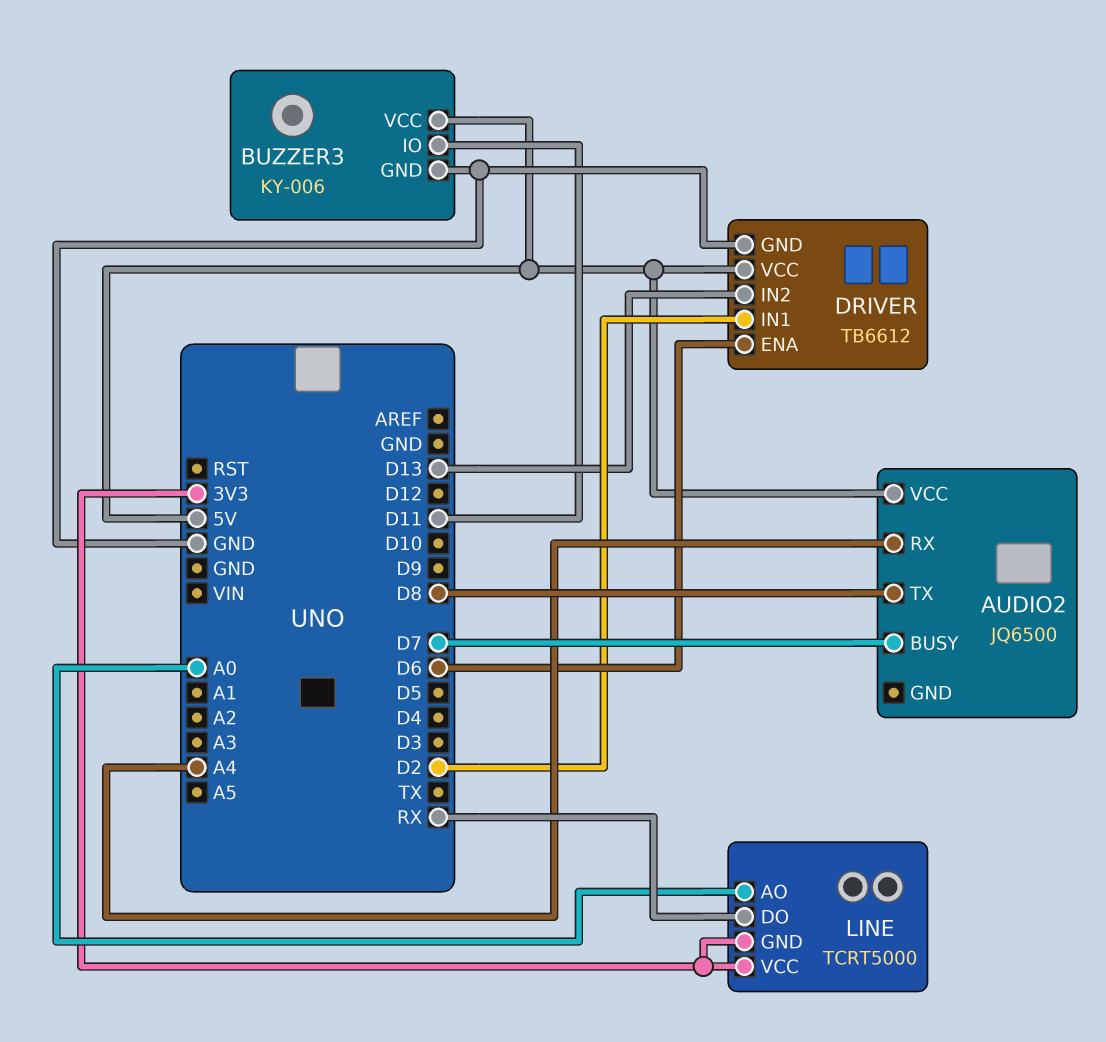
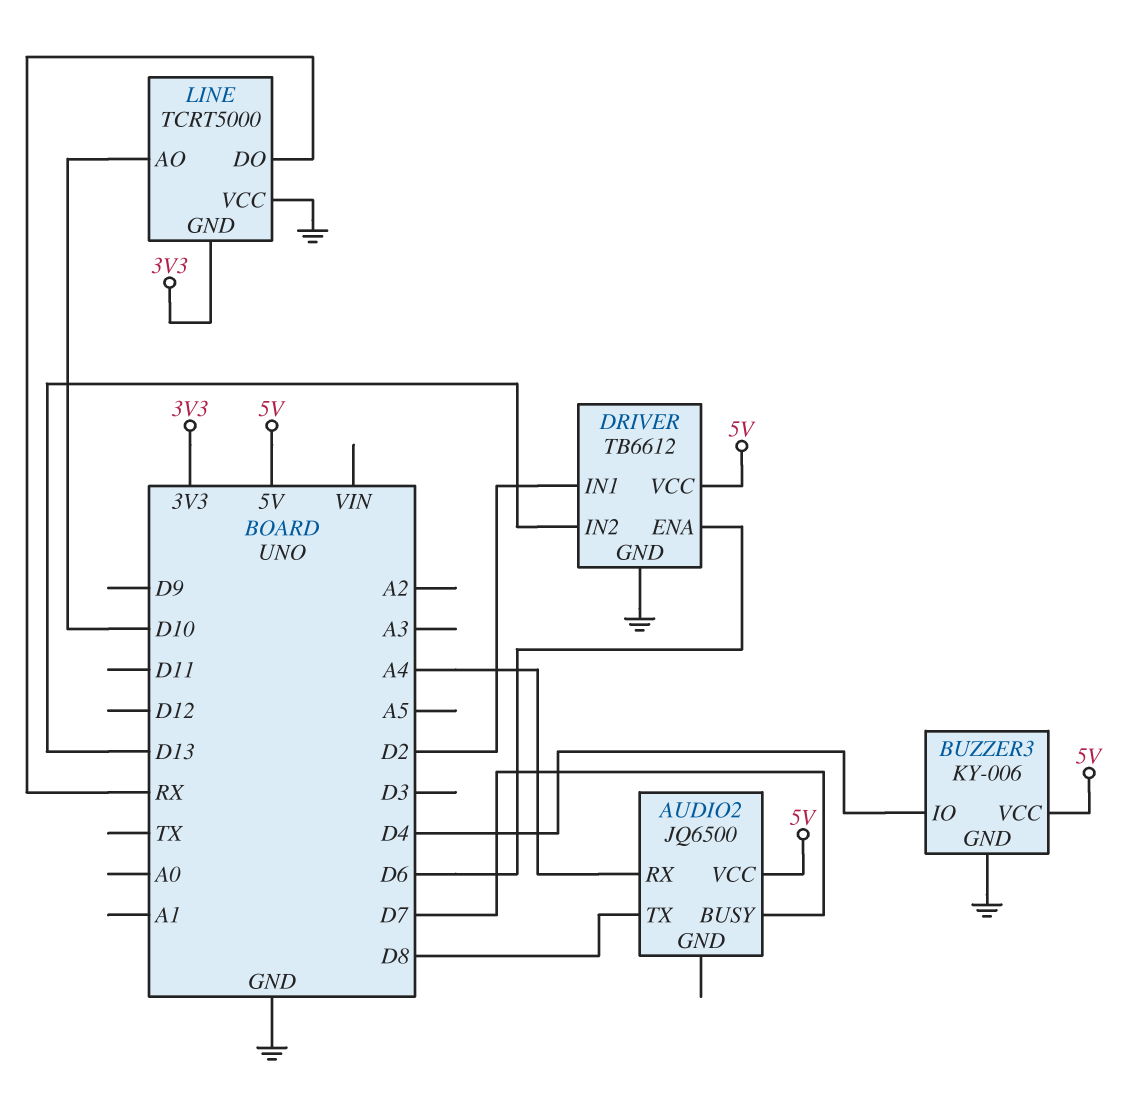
BUZZER3 pin IO: D11 -> D4
LINE pin AO: A0 -> D10
LINE pin VCC: 3V3 -> GND

